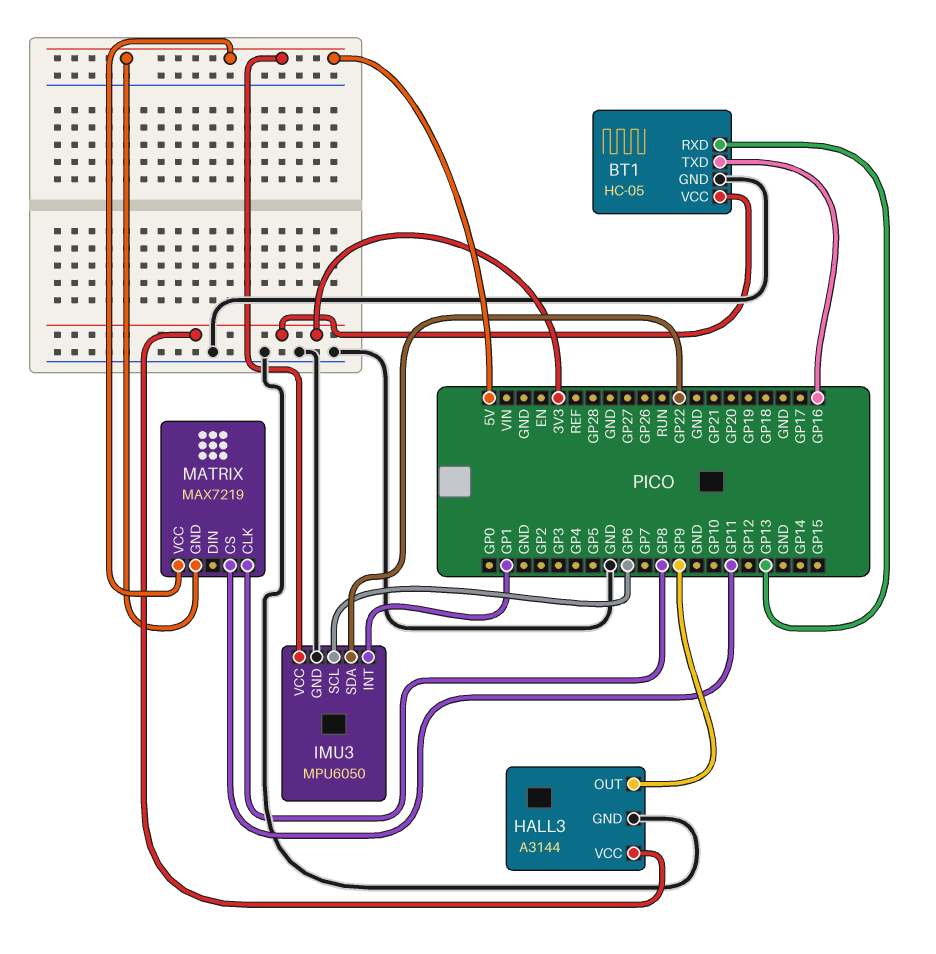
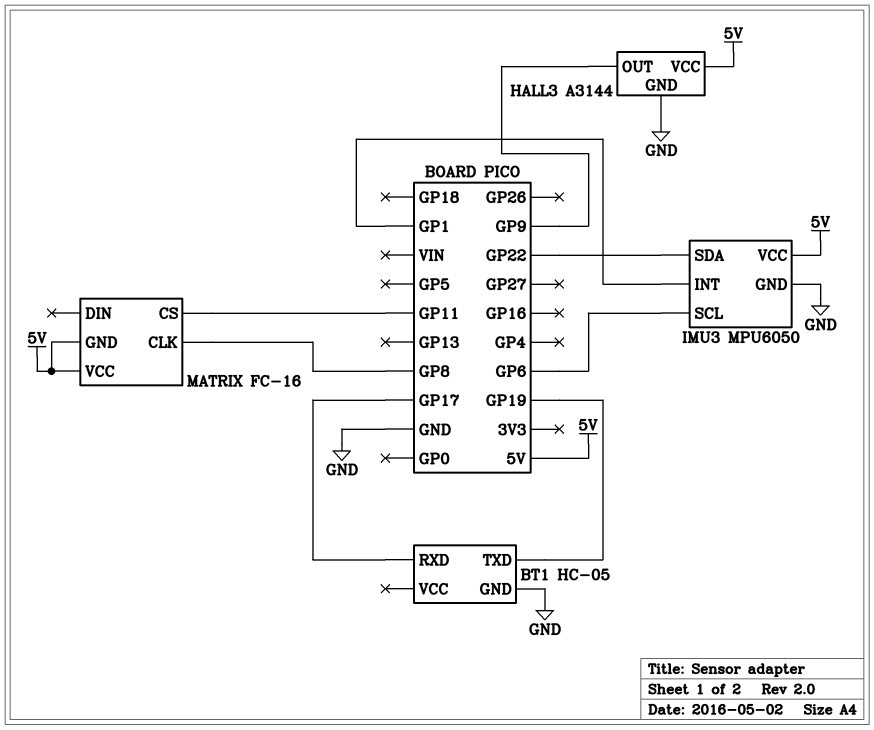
BT1 pin RXD: GP13 -> GP17
BT1 pin TXD: GP16 -> GP19
BT1 pin VCC: 3V3 -> none
HALL3 pin VCC: 3V3 -> 5V
MATRIX: MAX7219 -> FC-16

